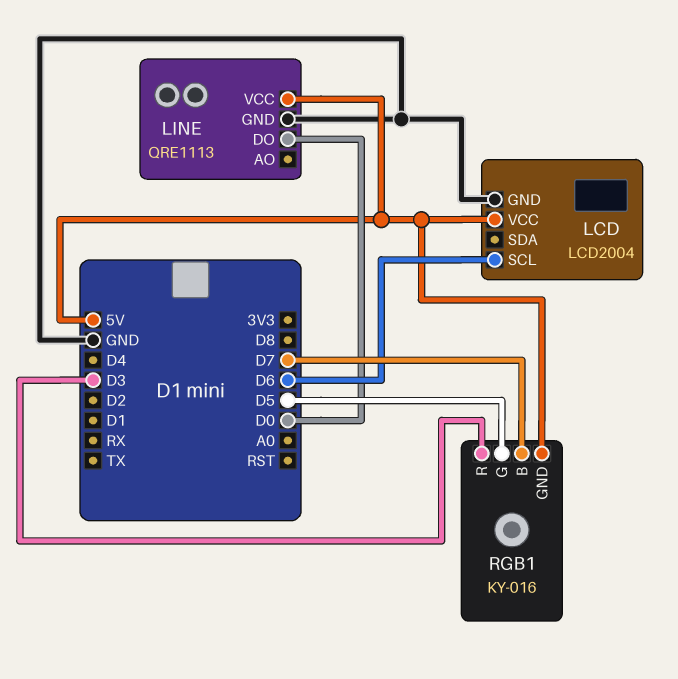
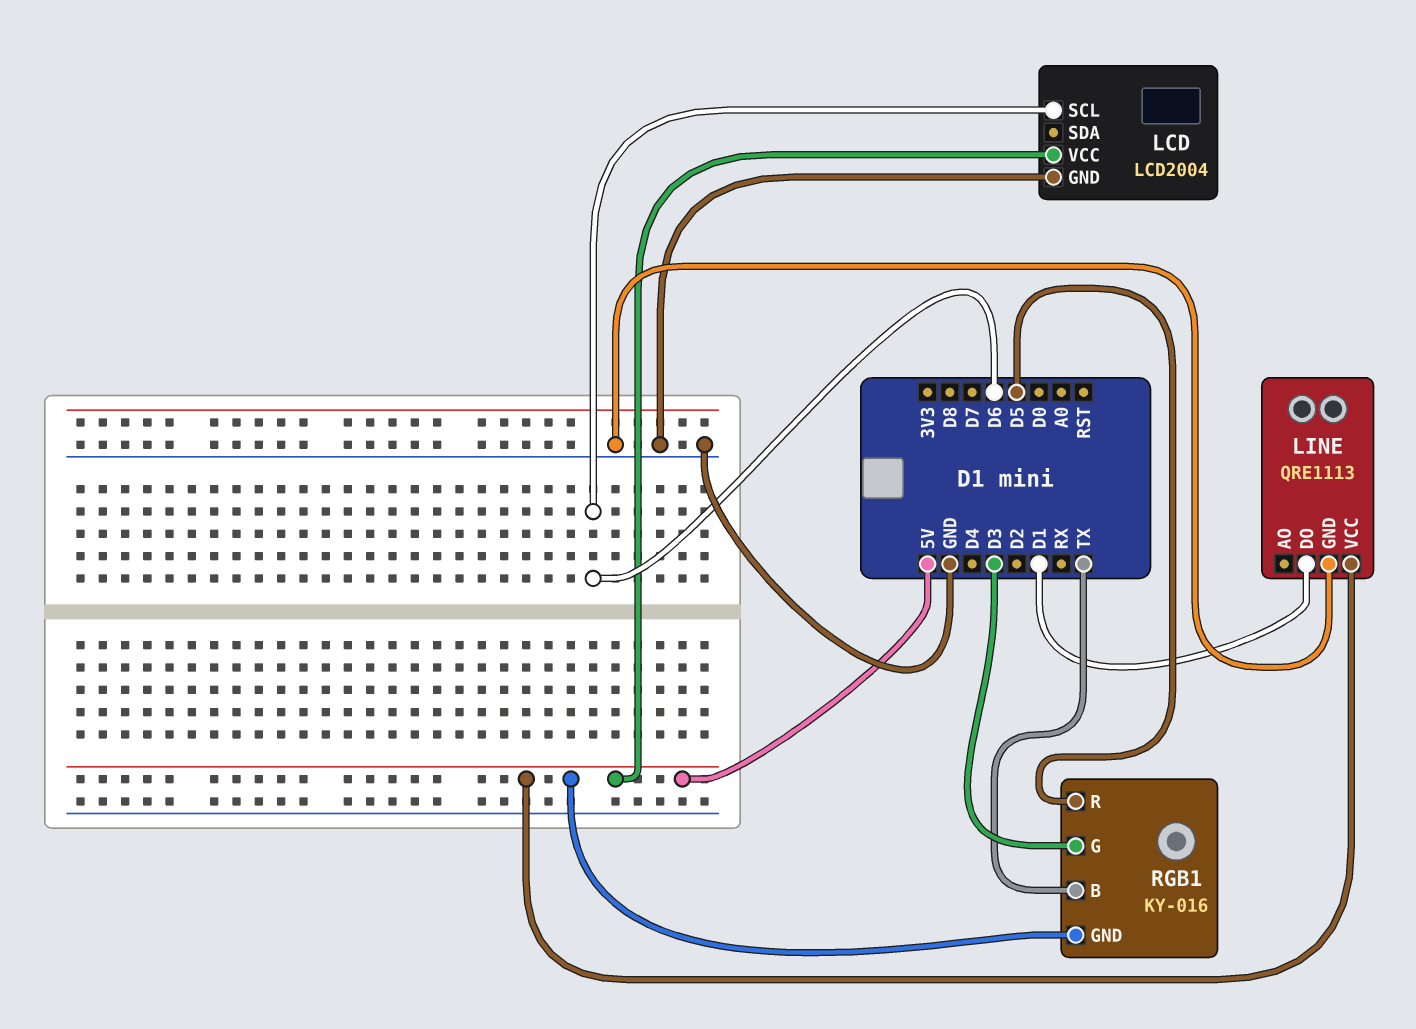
LINE pin DO: D0 -> D1
RGB1 pin B: D7 -> TX
RGB1 pin G: D5 -> D3
RGB1 pin R: D3 -> D5

